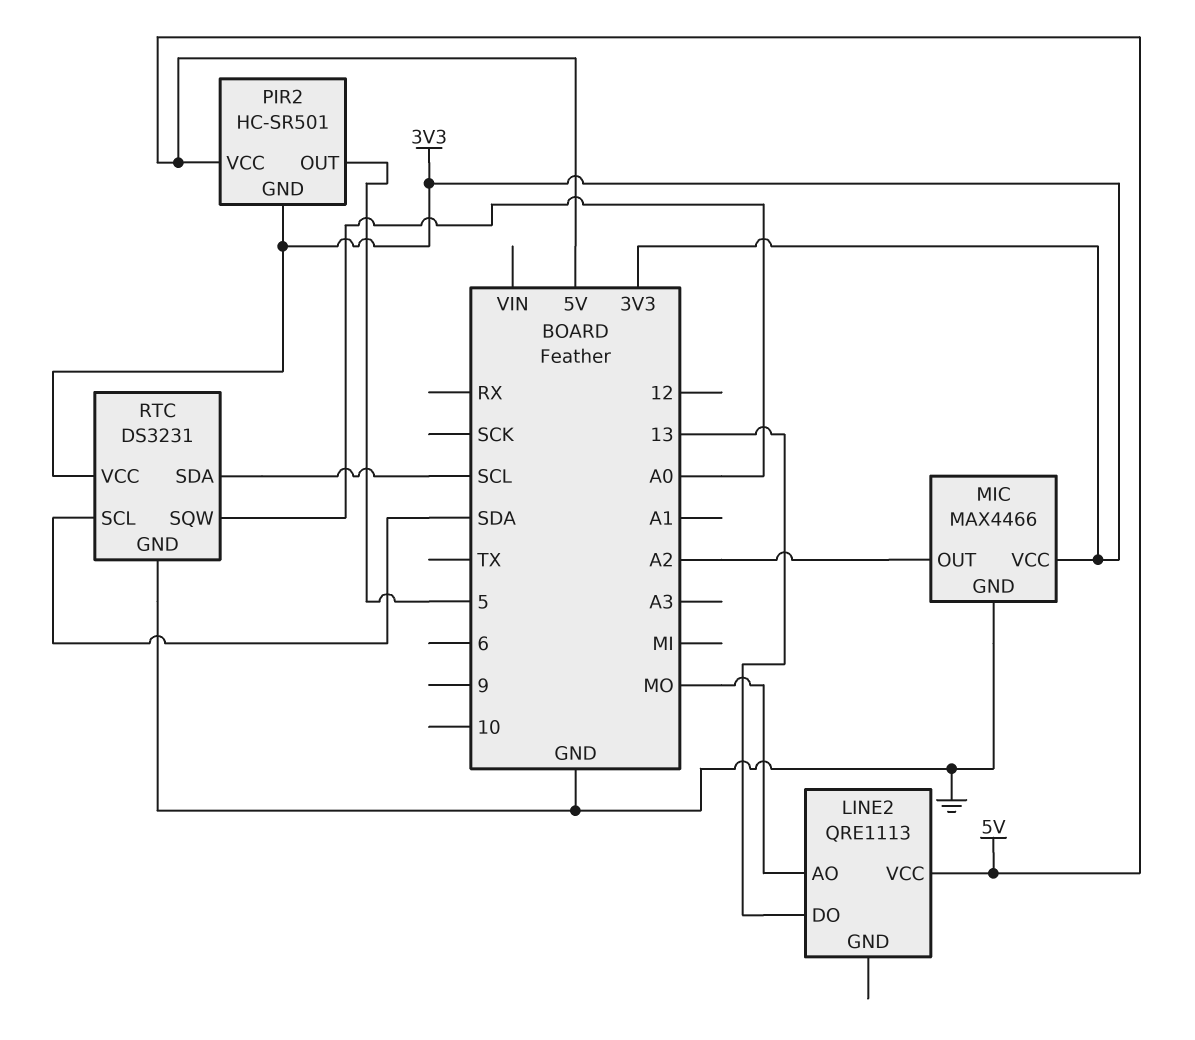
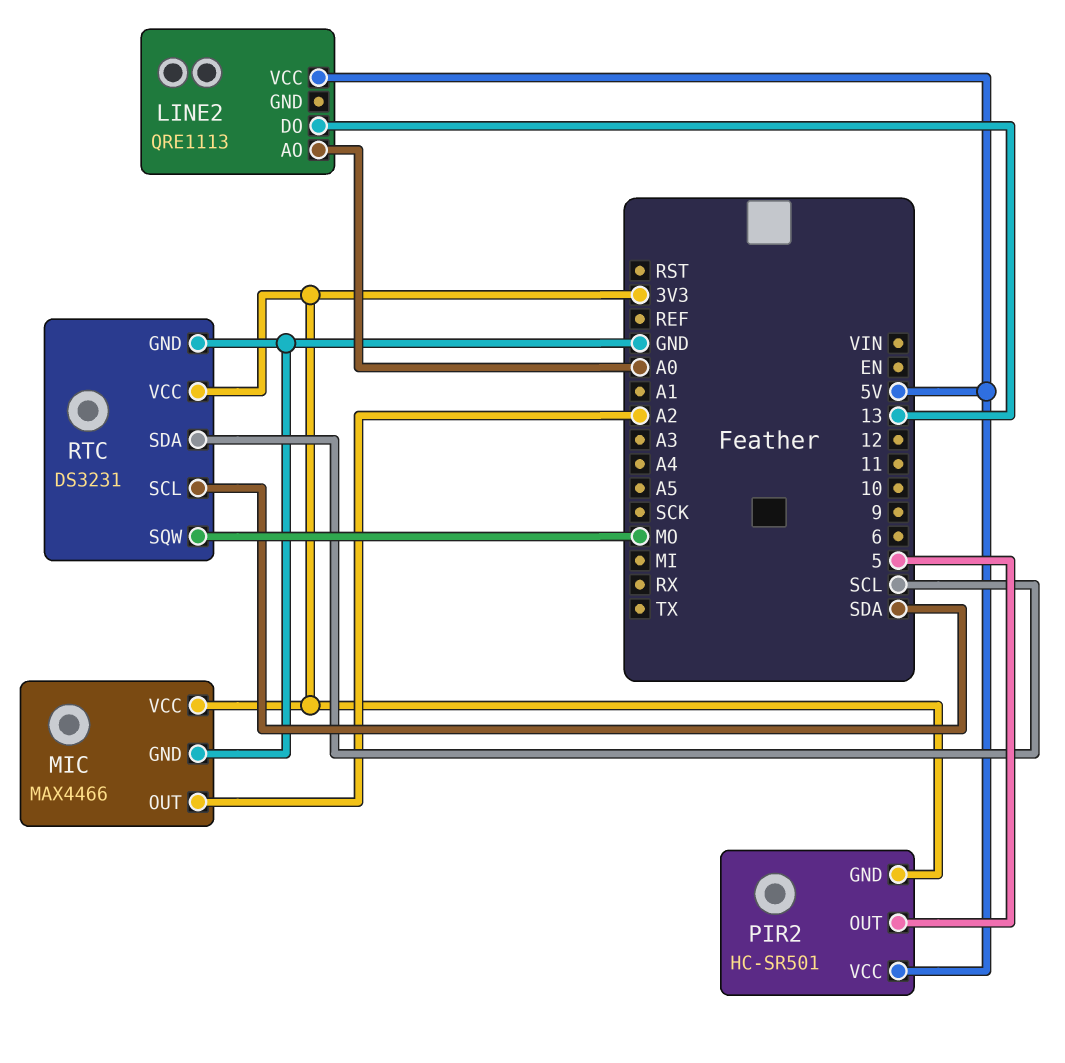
LINE2 pin AO: MO -> A0
RTC pin SQW: A0 -> MO

